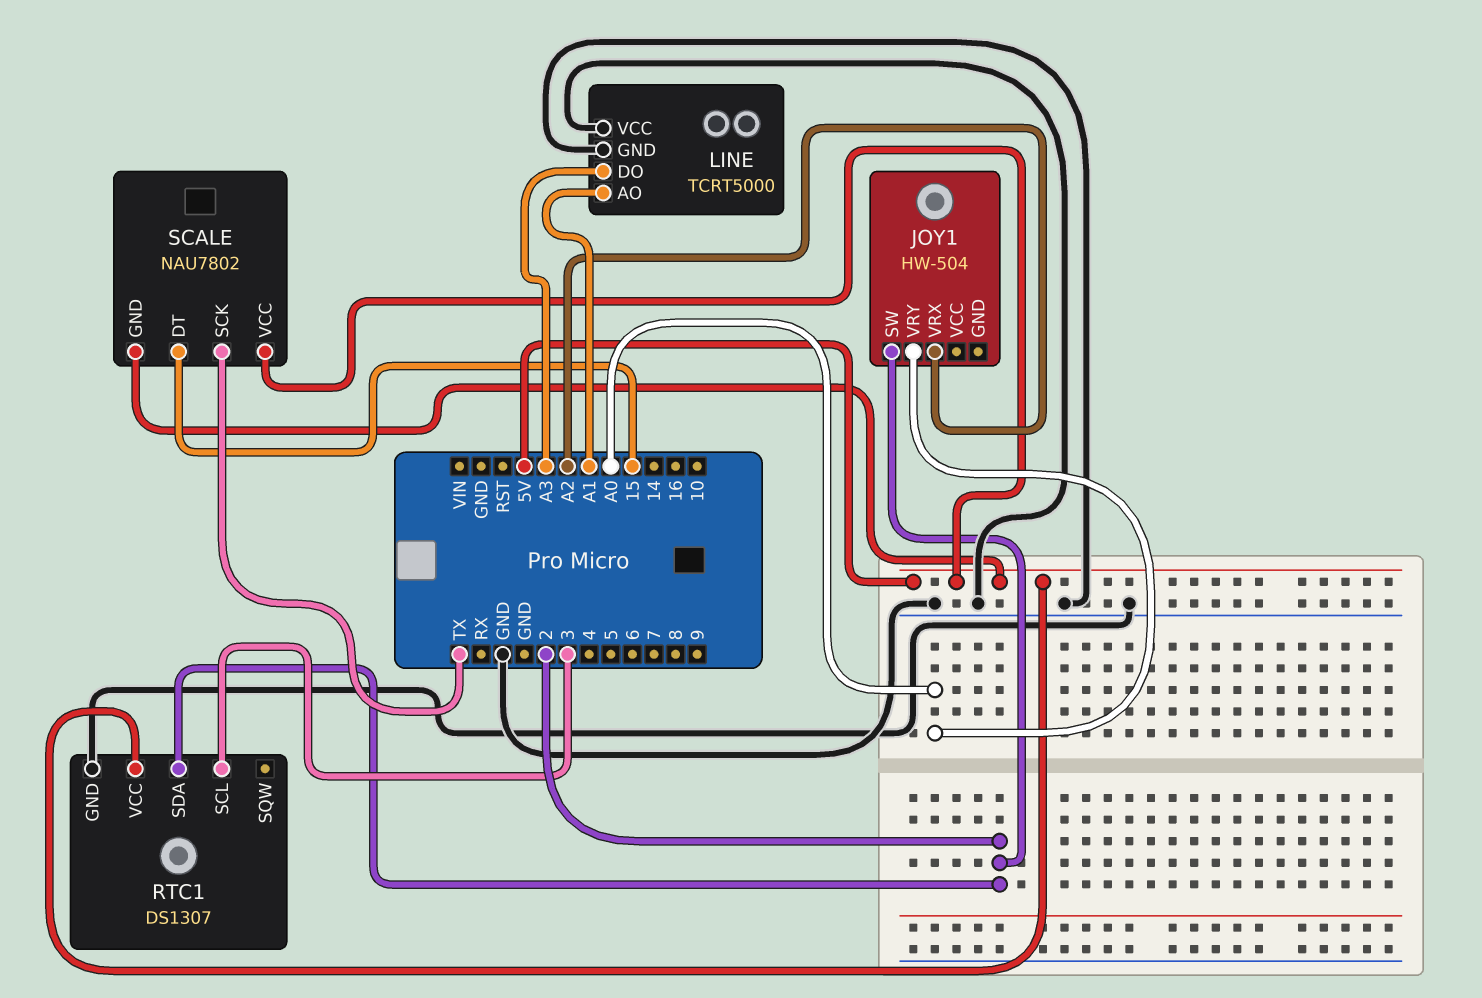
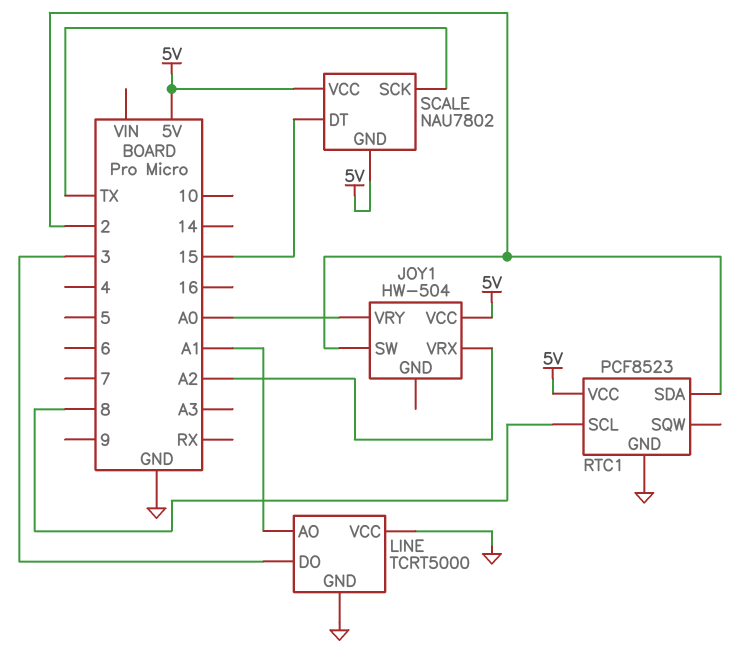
JOY1 pin VCC: none -> 5V
LINE pin DO: A3 -> 3
RTC1: DS1307 -> PCF8523
RTC1 pin SCL: 3 -> 8

